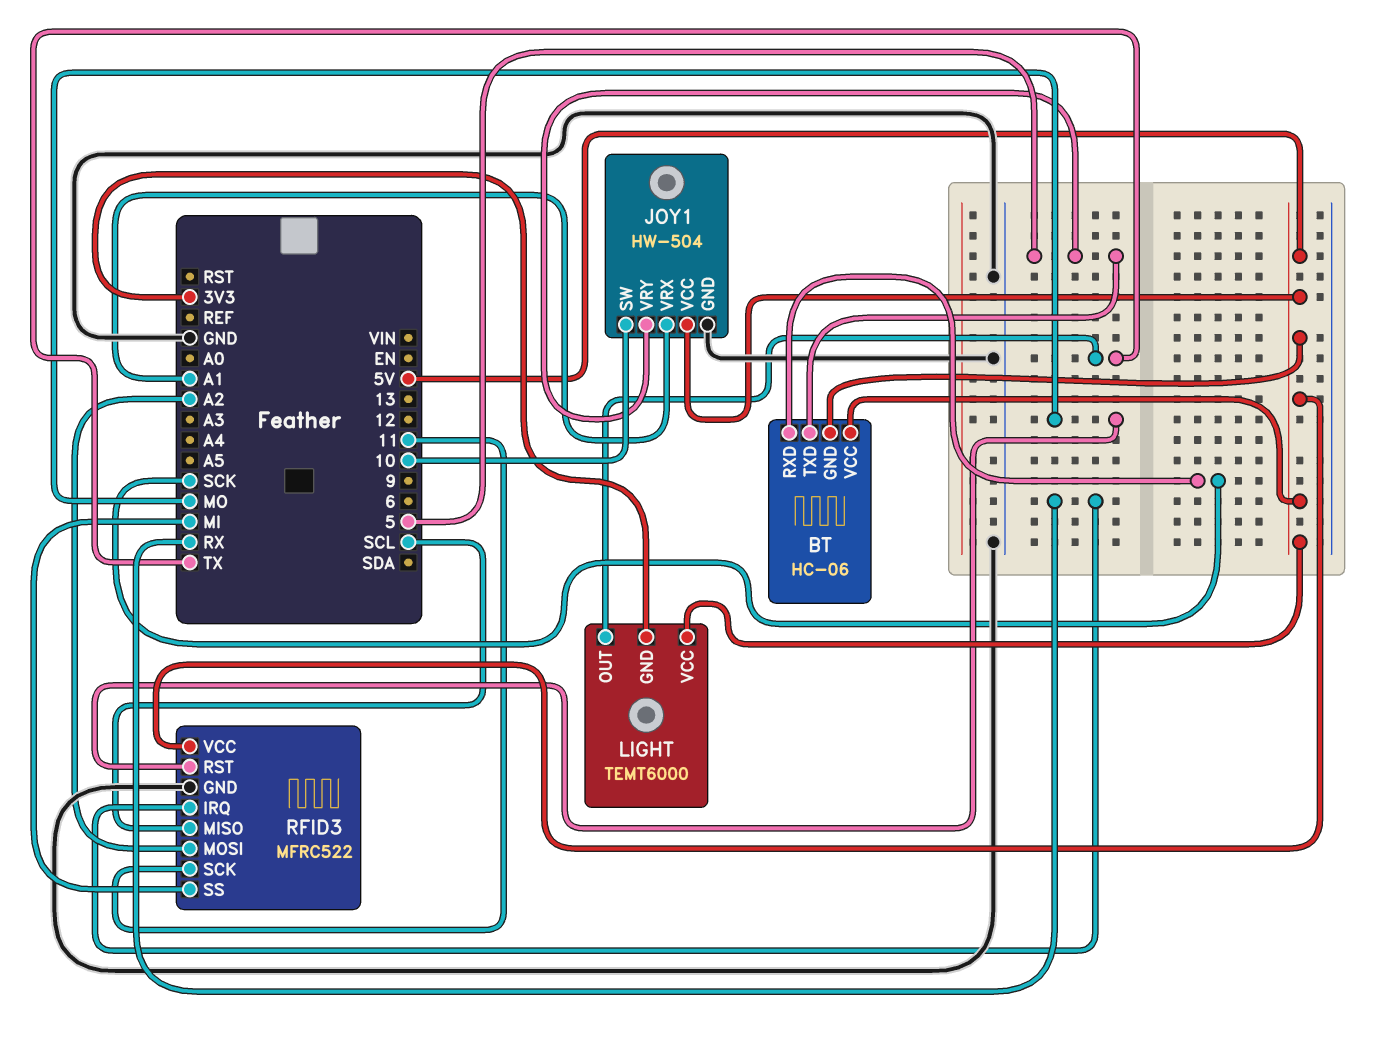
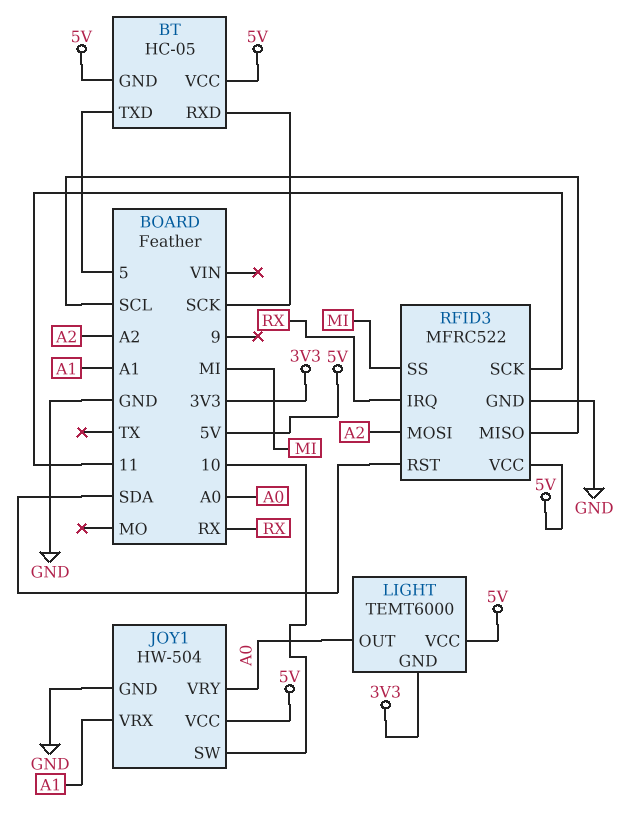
BT: HC-06 -> HC-05
JOY1 pin VRY: 5 -> A0
LIGHT pin OUT: TX -> A0
RFID3 pin RST: MO -> SDA

